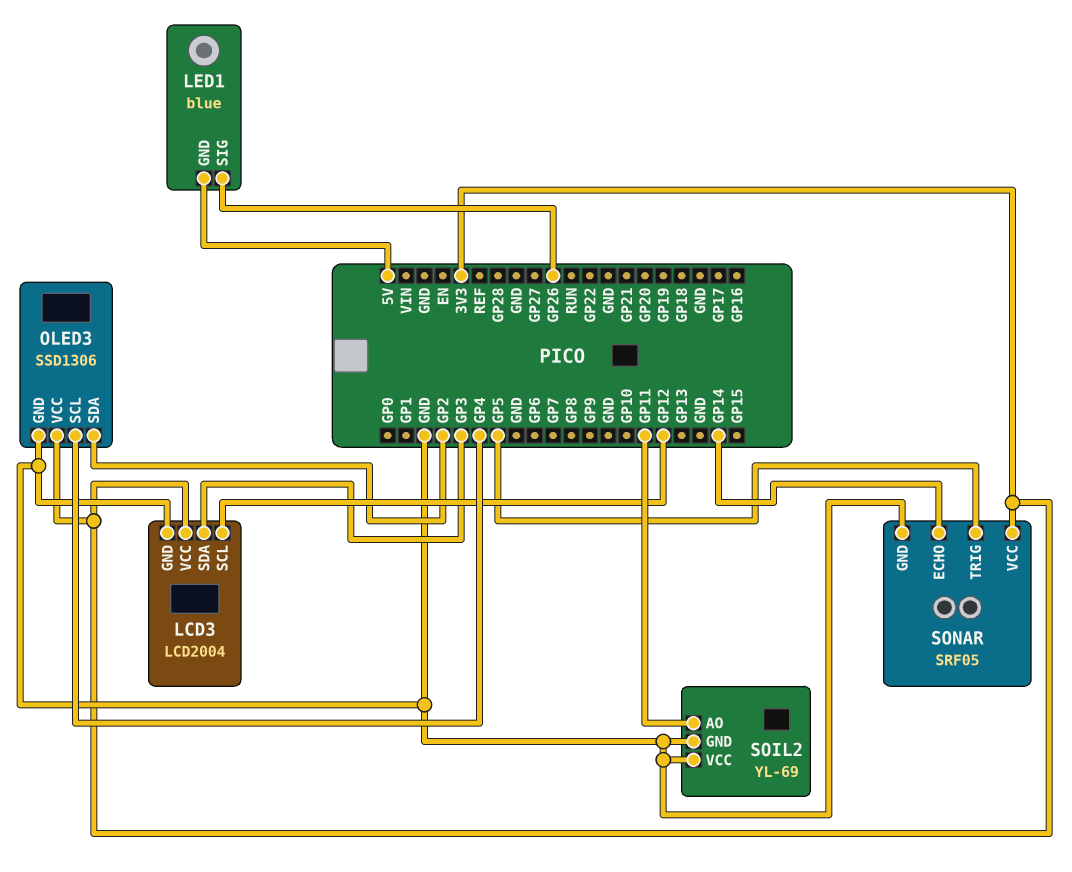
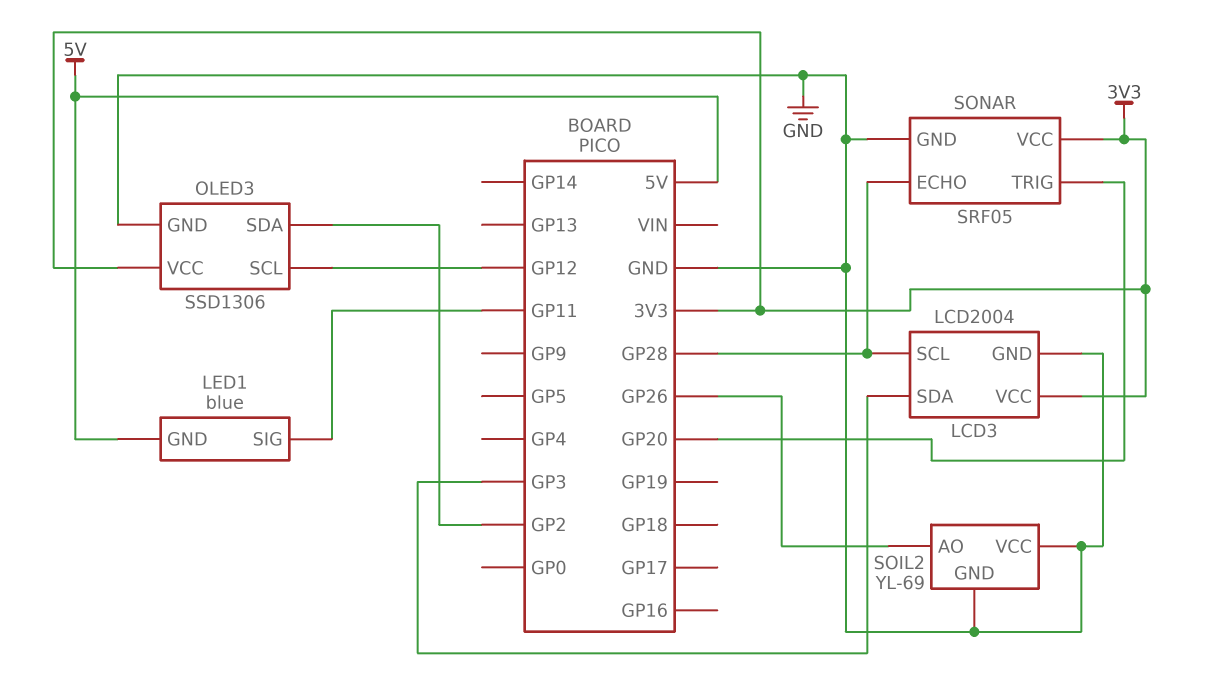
LCD3 pin SCL: GP12 -> GP28
LED1 pin SIG: GP26 -> GP11
OLED3 pin SCL: GP4 -> GP12
SOIL2 pin AO: GP11 -> GP26
SONAR pin ECHO: GP14 -> GP28
SONAR pin TRIG: GP5 -> GP20

